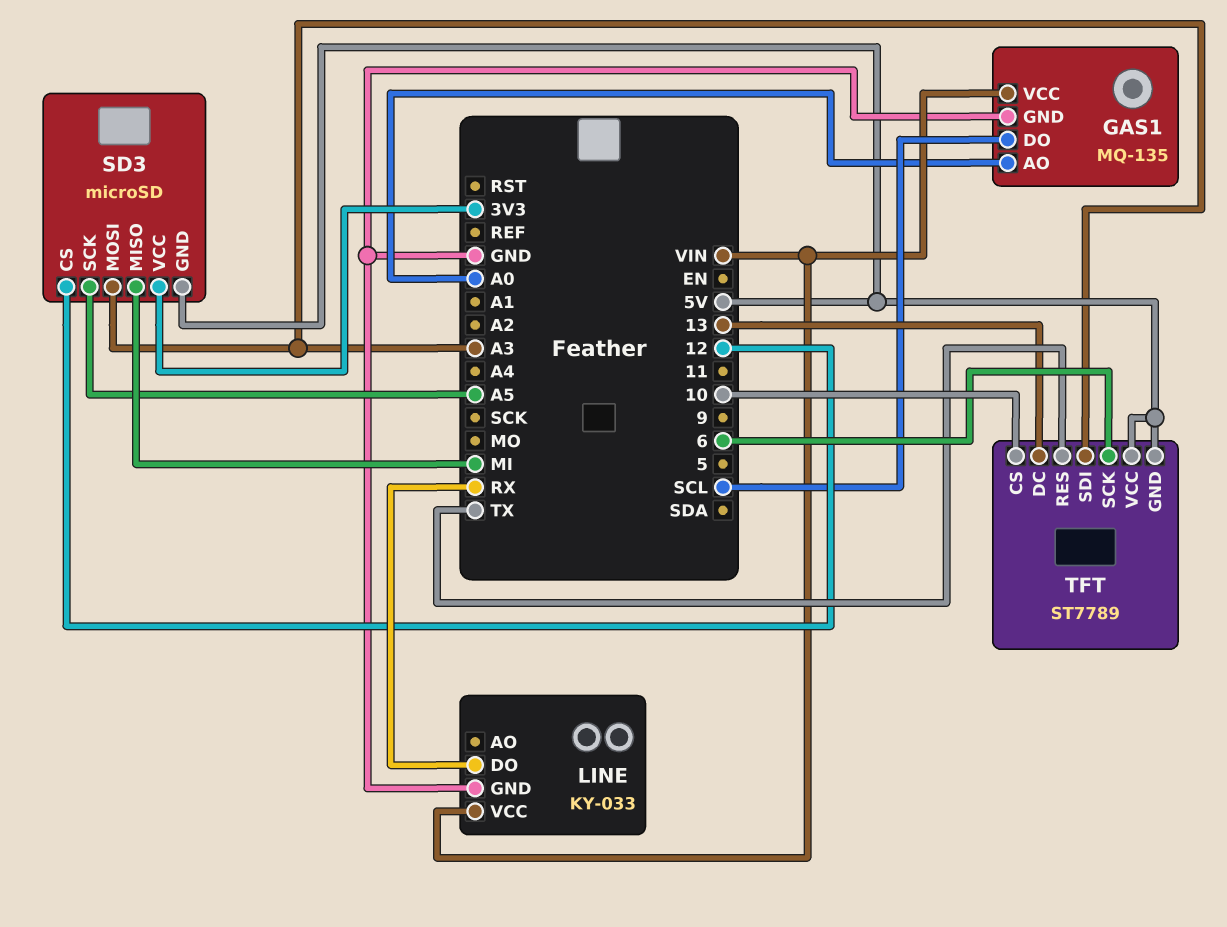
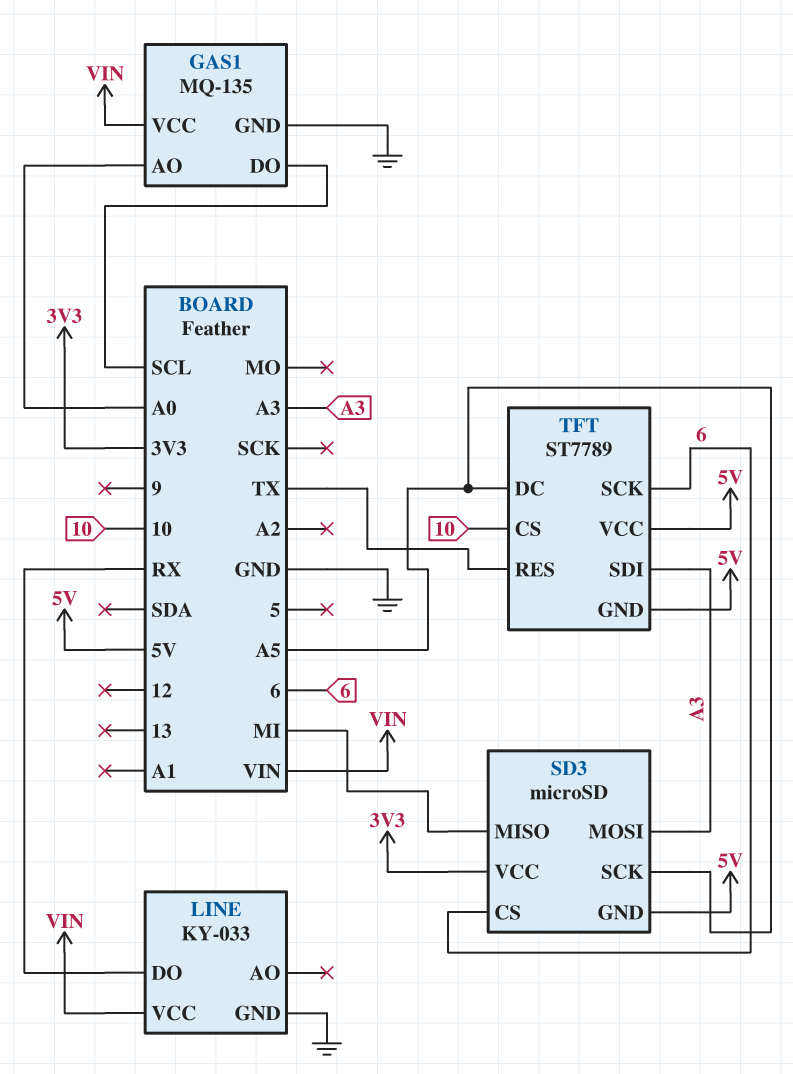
SD3 pin CS: 12 -> 6
TFT pin DC: 13 -> A5

